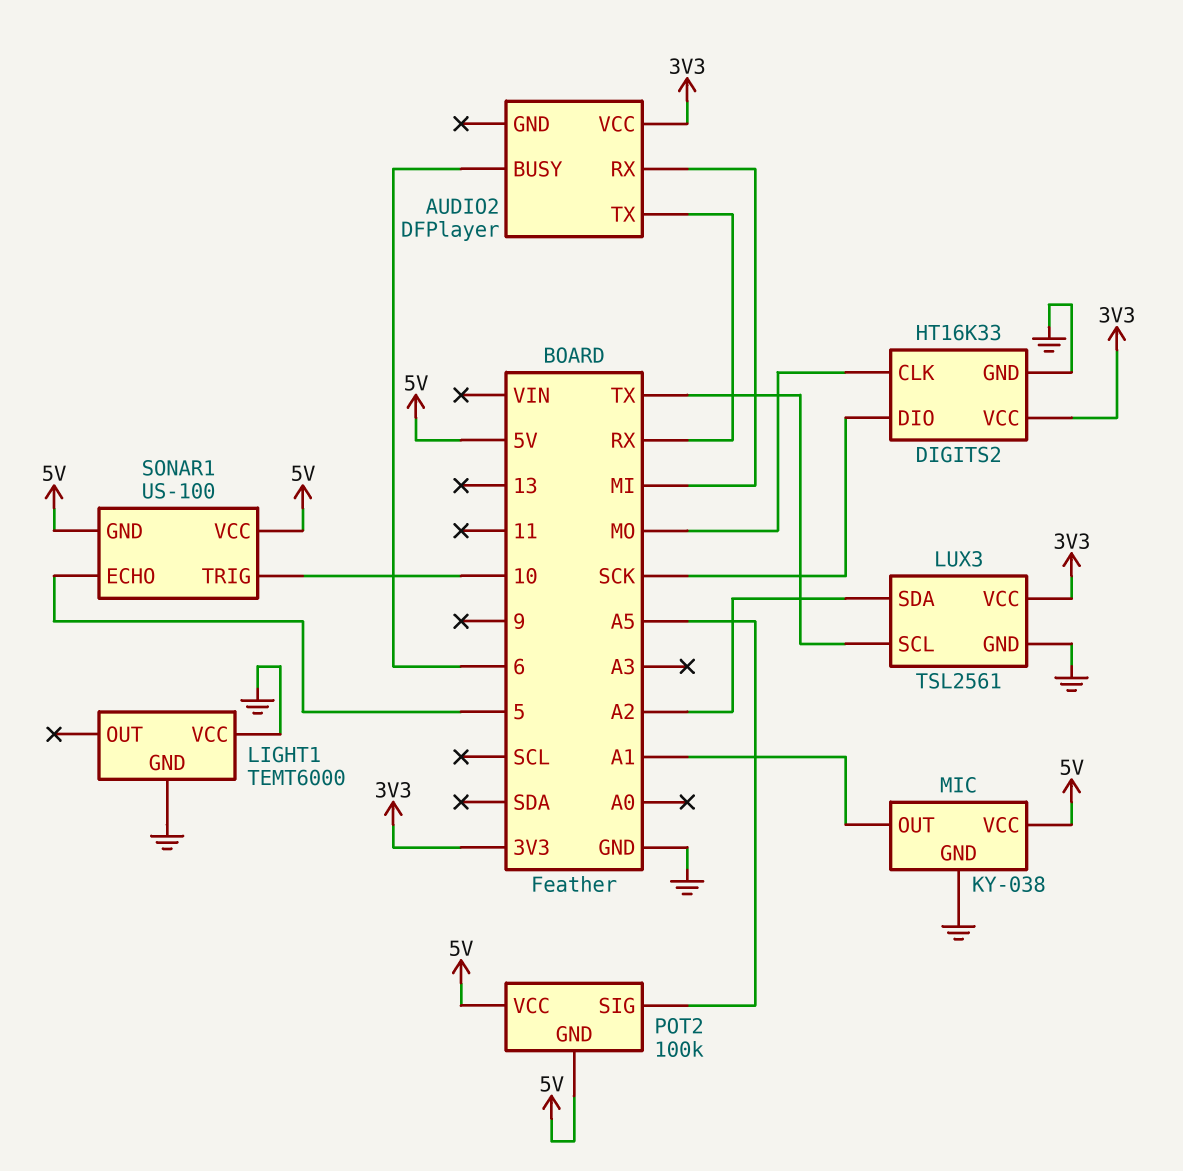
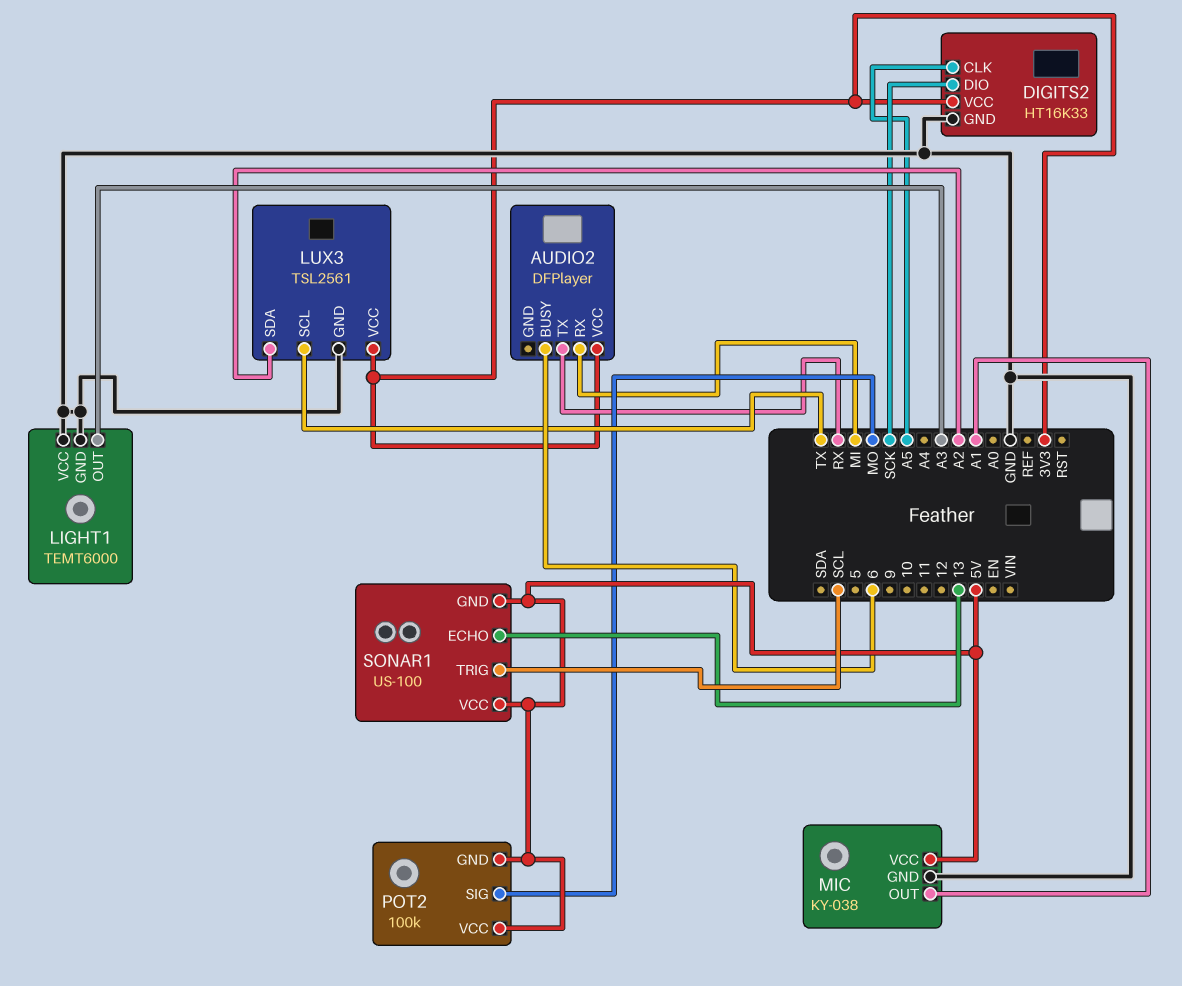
DIGITS2 pin CLK: MO -> A5
LIGHT1 pin OUT: none -> A3
POT2 pin SIG: A5 -> MO
SONAR1 pin ECHO: 5 -> 13
SONAR1 pin TRIG: 10 -> SCL

